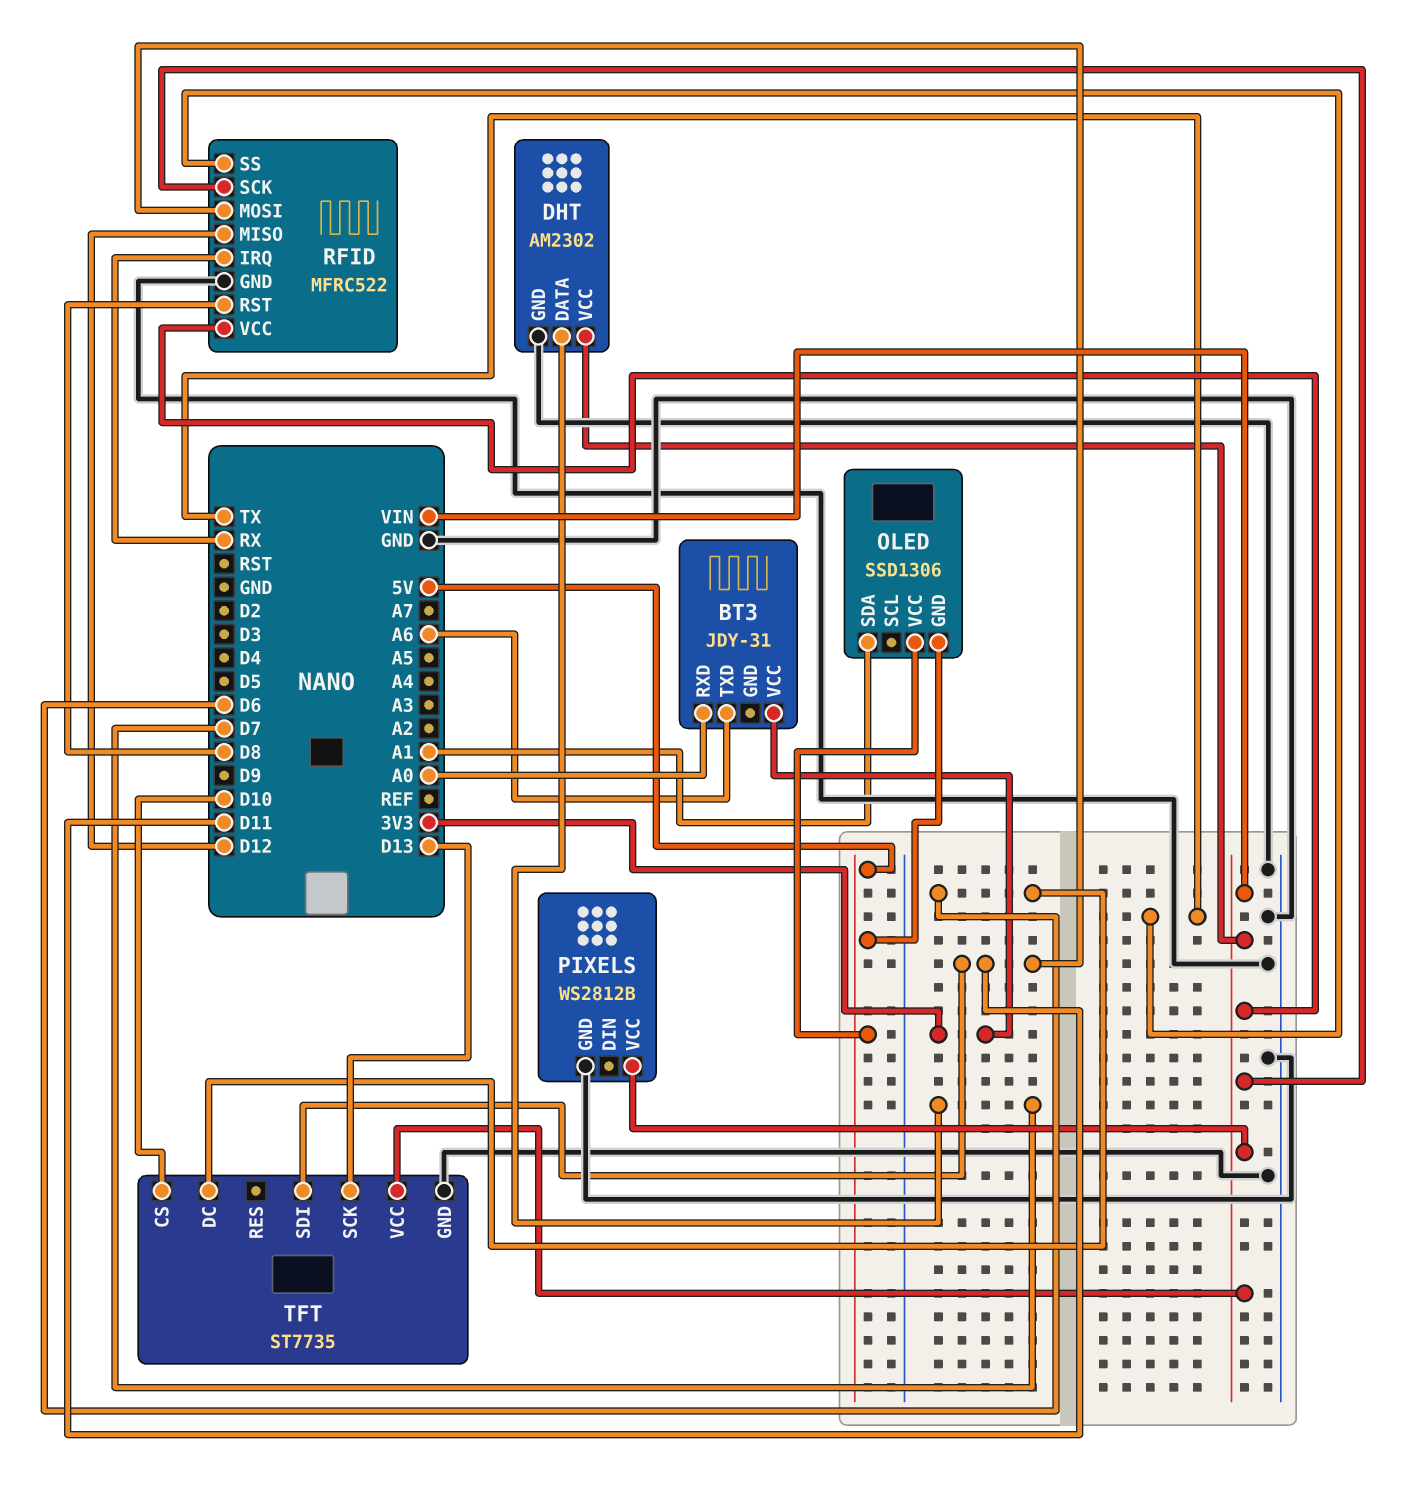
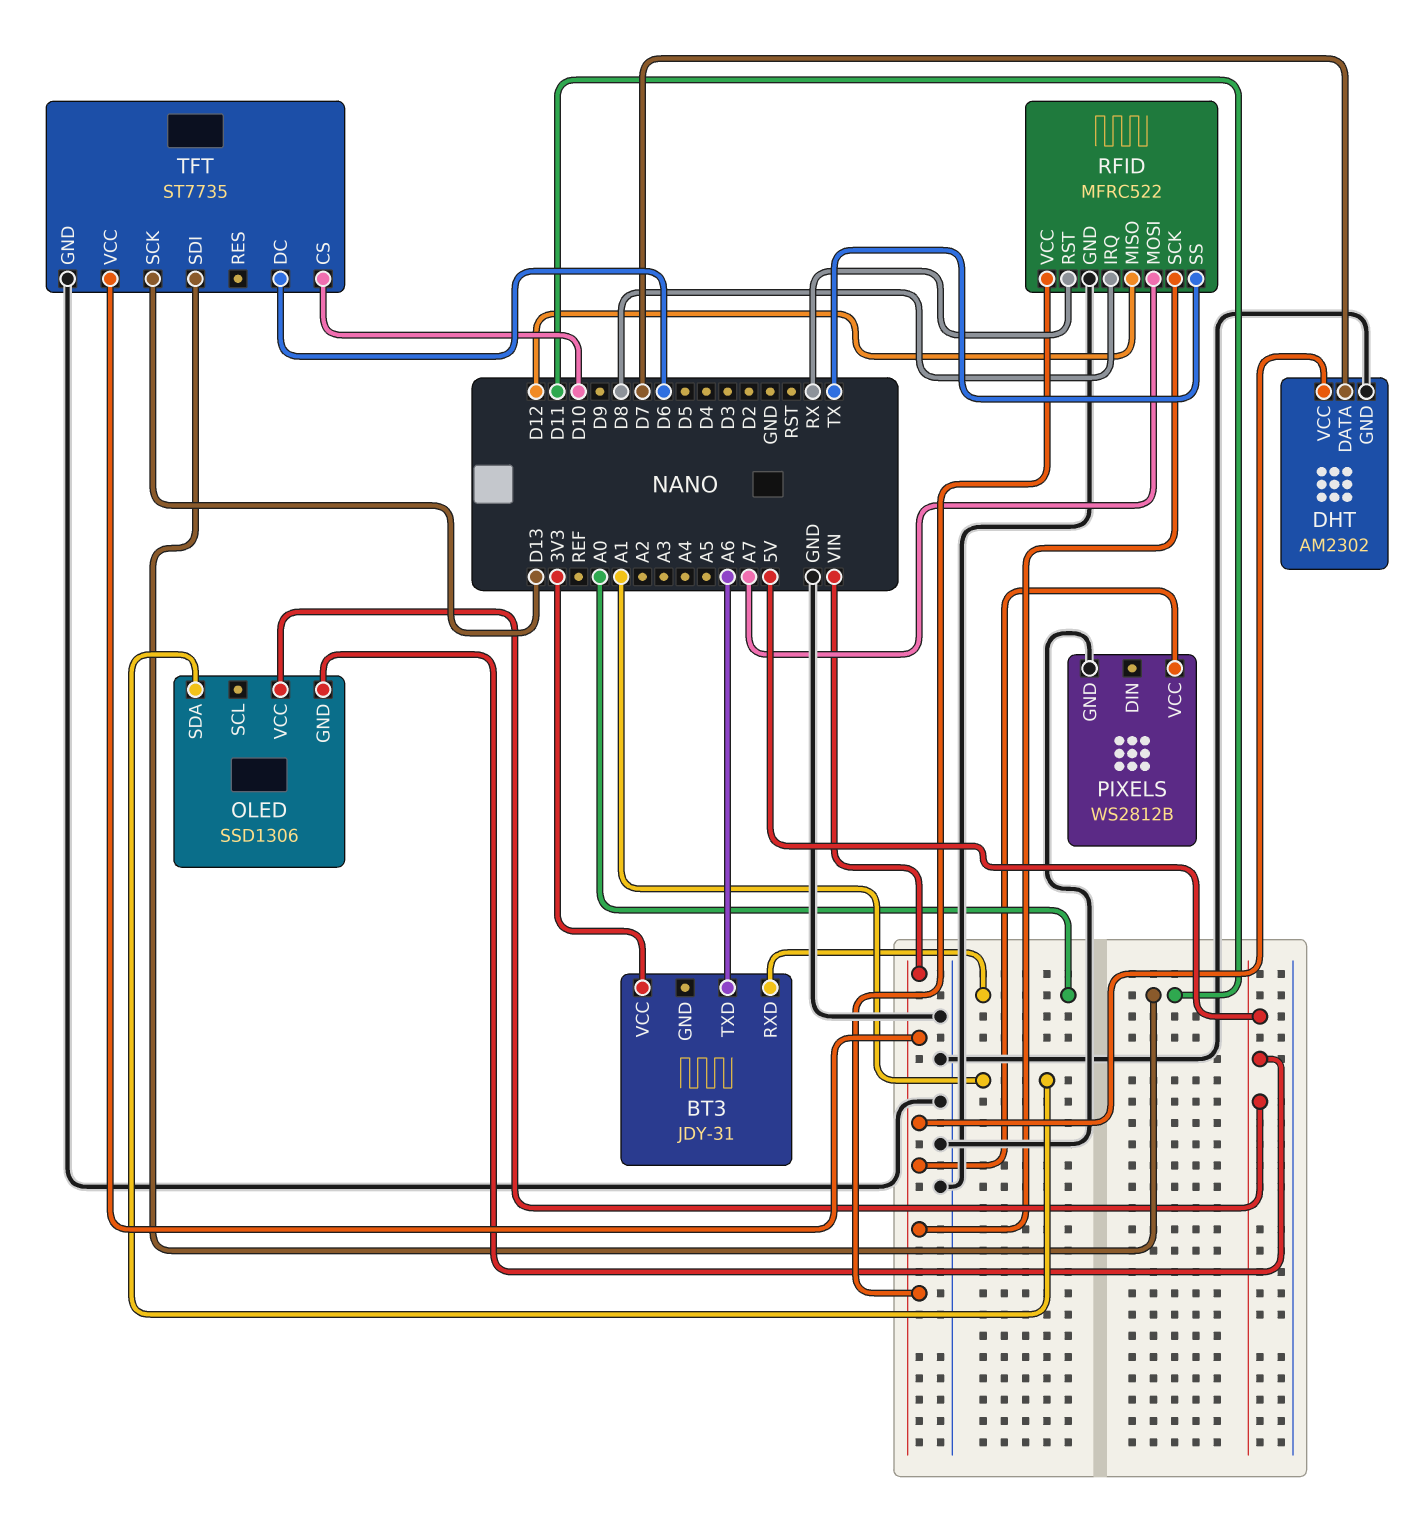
RFID pin IRQ: RX -> D8
RFID pin MOSI: D11 -> A7
RFID pin RST: D8 -> RX

